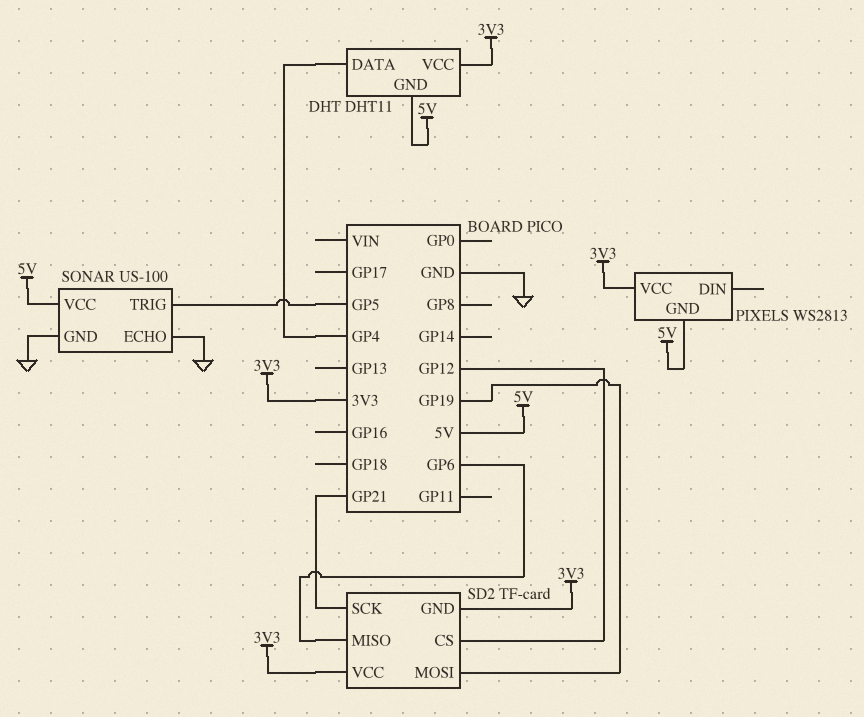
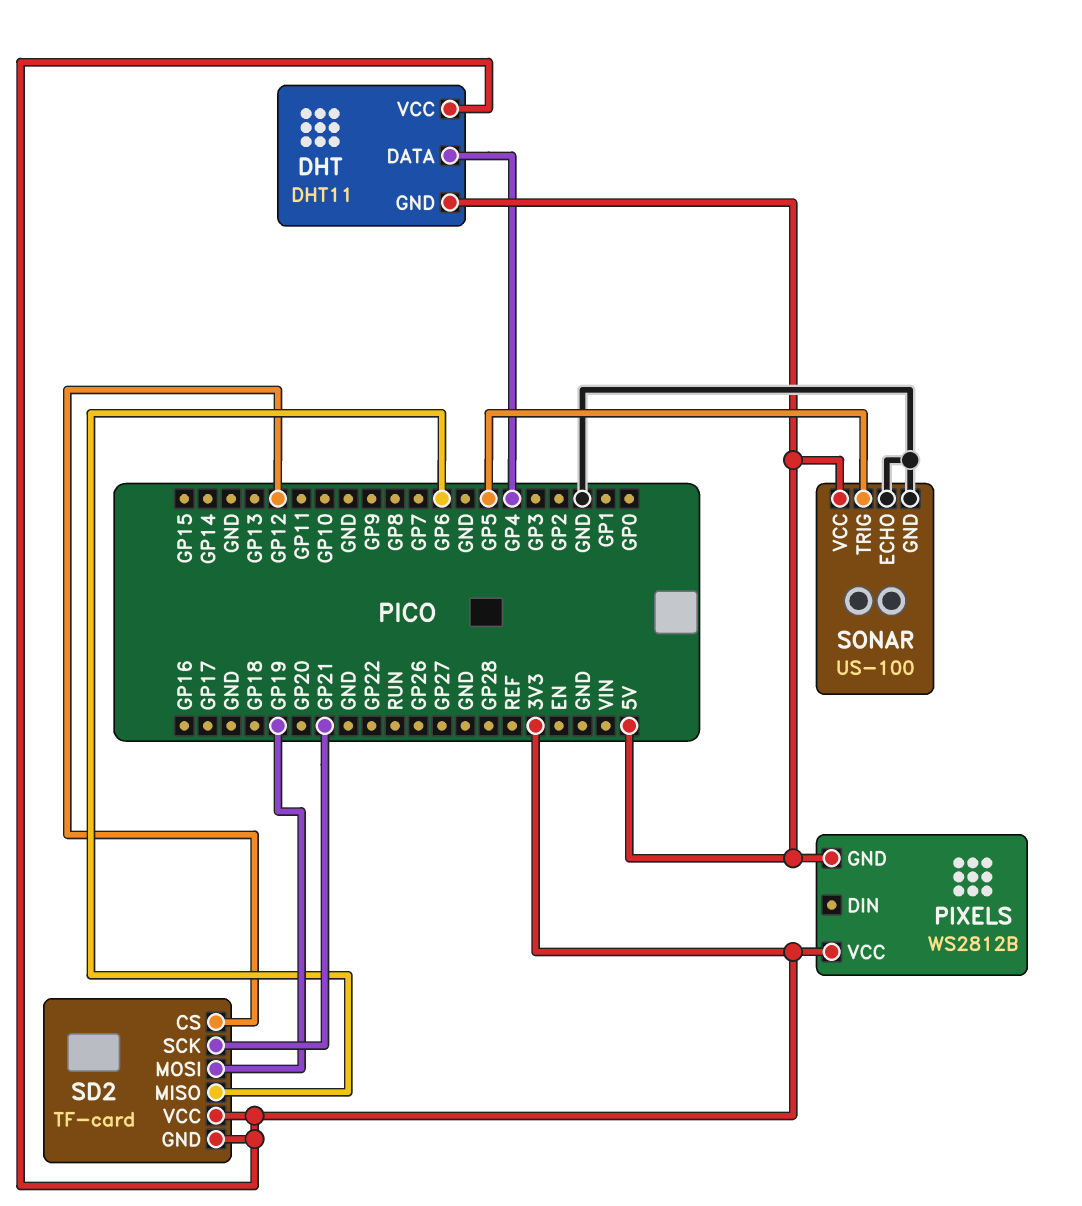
PIXELS: WS2813 -> WS2812B

